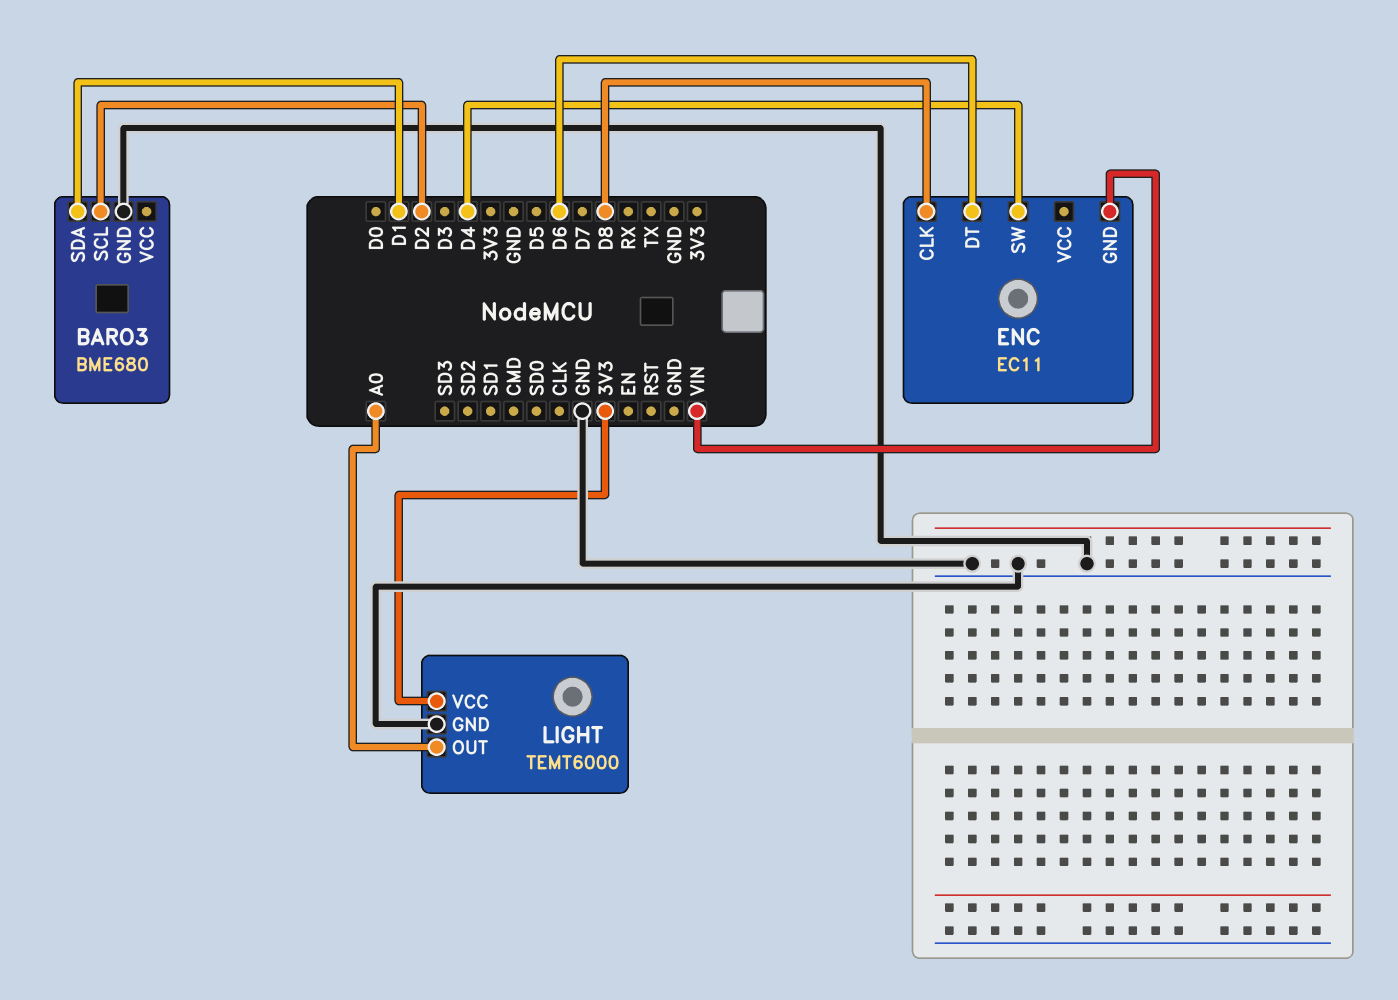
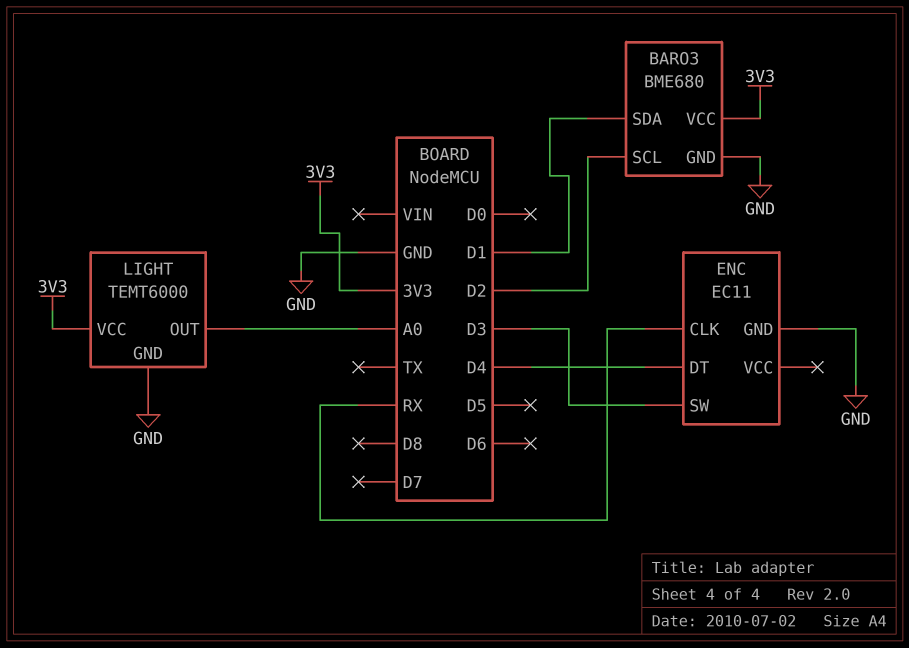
BARO3 pin VCC: none -> 3V3
ENC pin CLK: D8 -> RX
ENC pin DT: D6 -> D4
ENC pin GND: VIN -> GND
ENC pin SW: D4 -> D3

